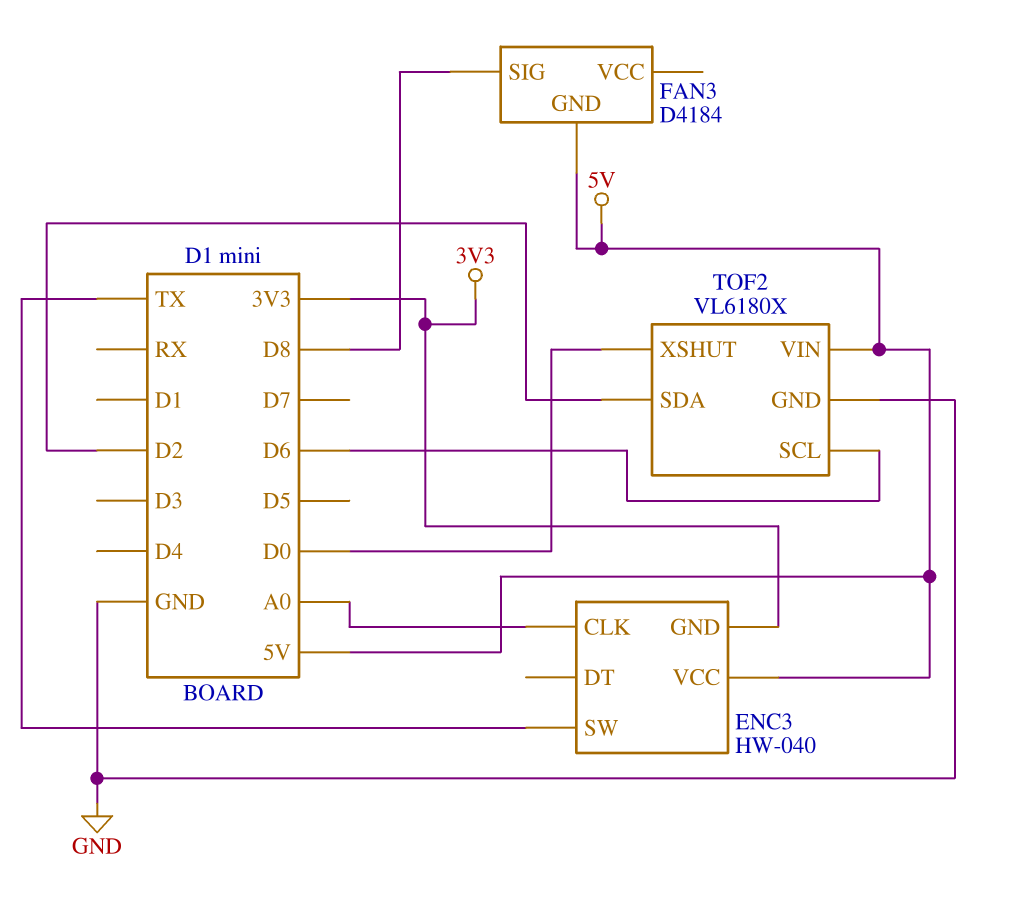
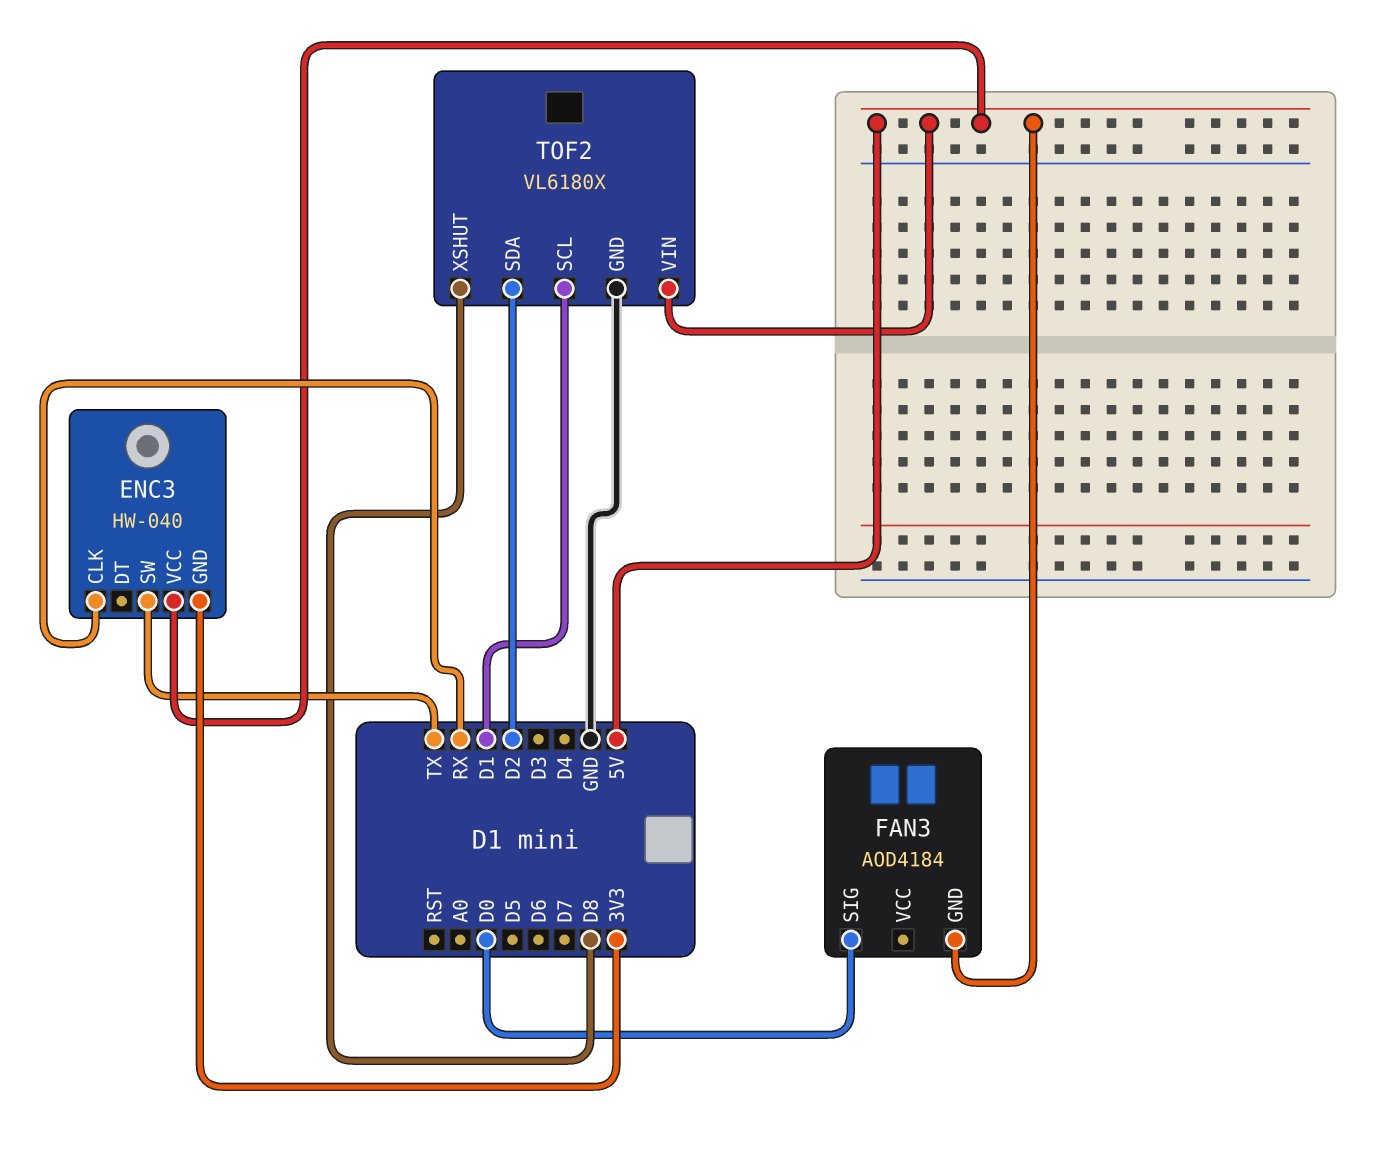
ENC3 pin CLK: A0 -> RX
FAN3: D4184 -> AOD4184
FAN3 pin SIG: D8 -> D0
TOF2 pin SCL: D6 -> D1
TOF2 pin XSHUT: D0 -> D8

